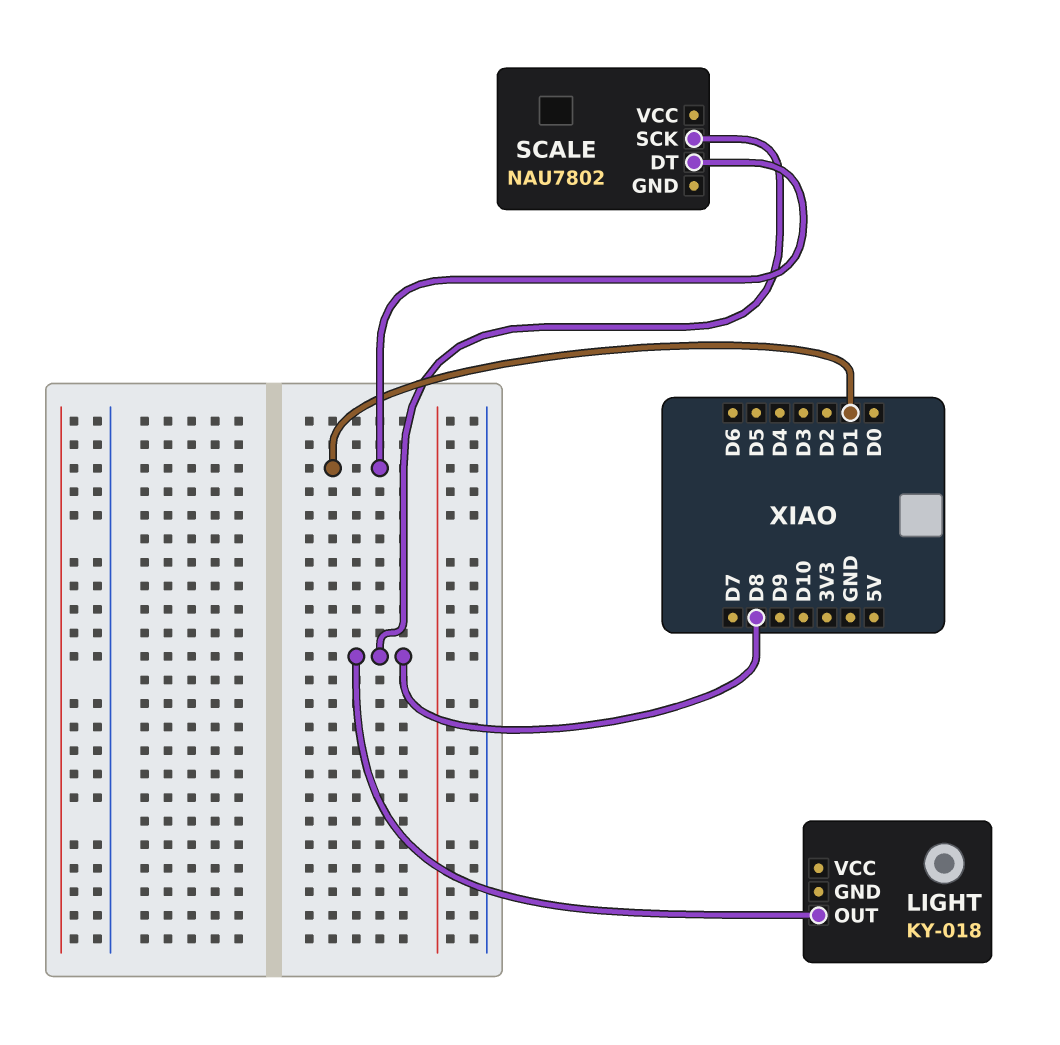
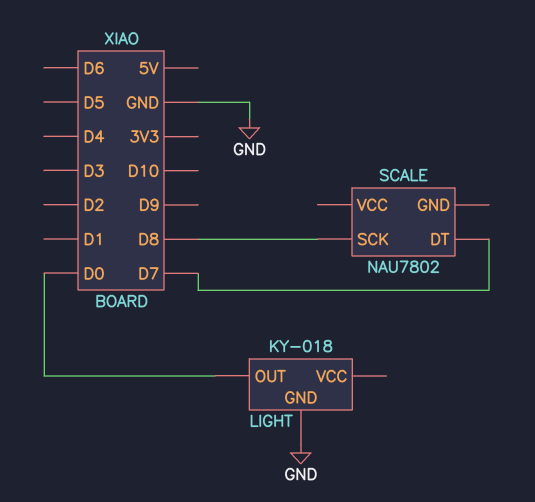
LIGHT pin GND: none -> GND
LIGHT pin OUT: D8 -> D0
SCALE pin DT: D1 -> D7

